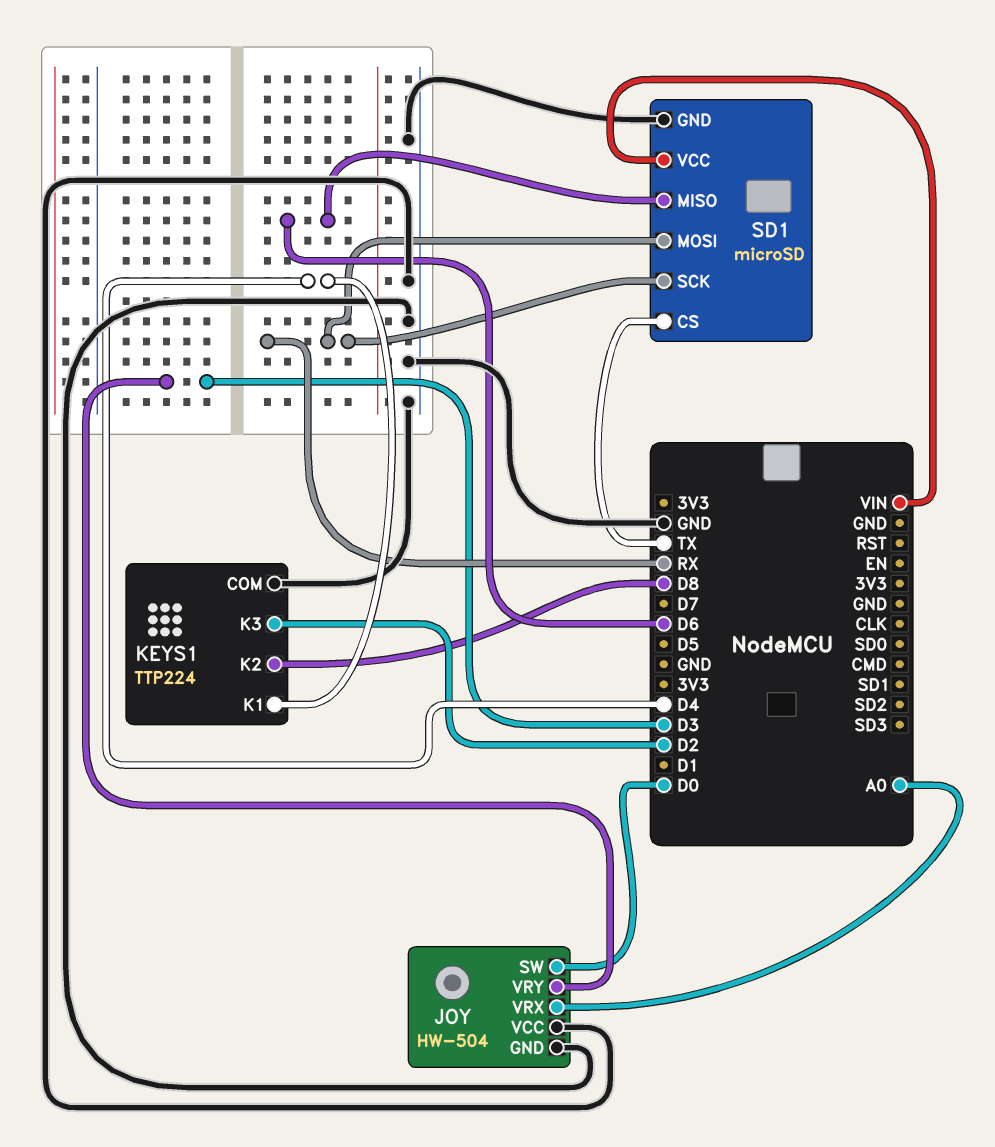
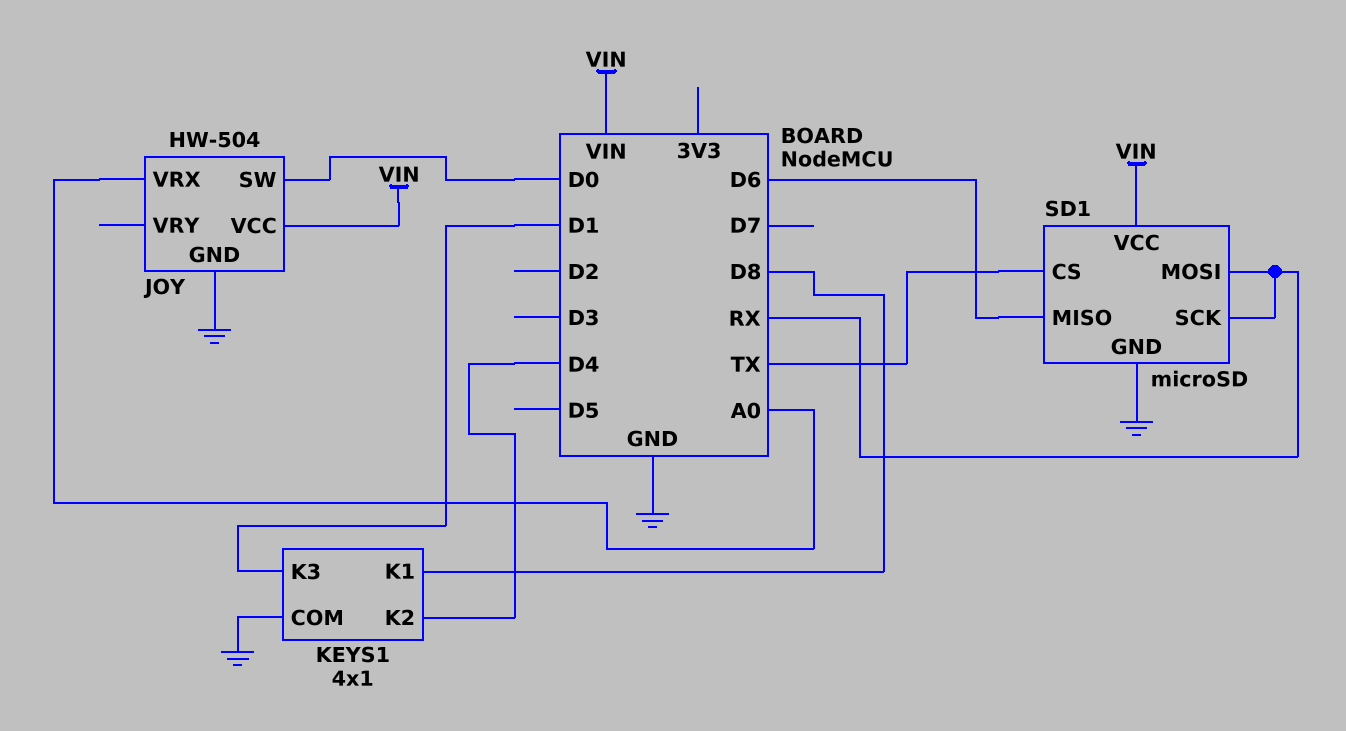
JOY pin VCC: GND -> VIN
JOY pin VRY: D3 -> none
KEYS1: TTP224 -> 4x1
KEYS1 pin K1: D4 -> D8
KEYS1 pin K2: D8 -> D4
KEYS1 pin K3: D2 -> D1

